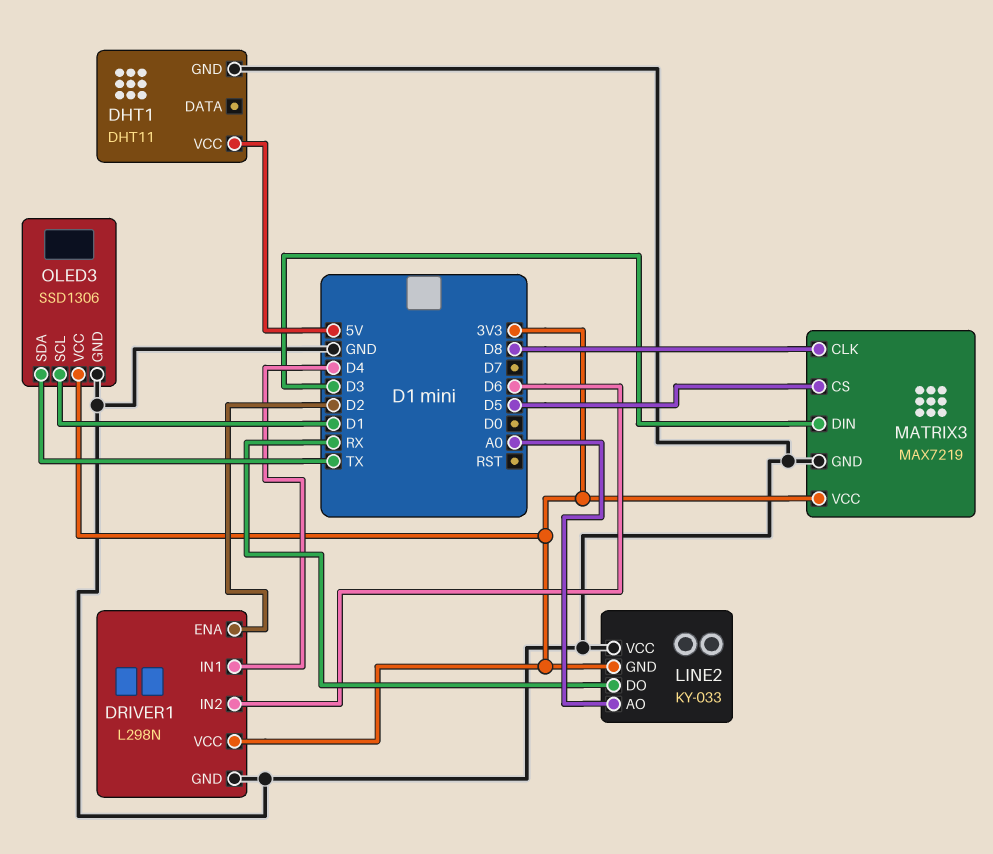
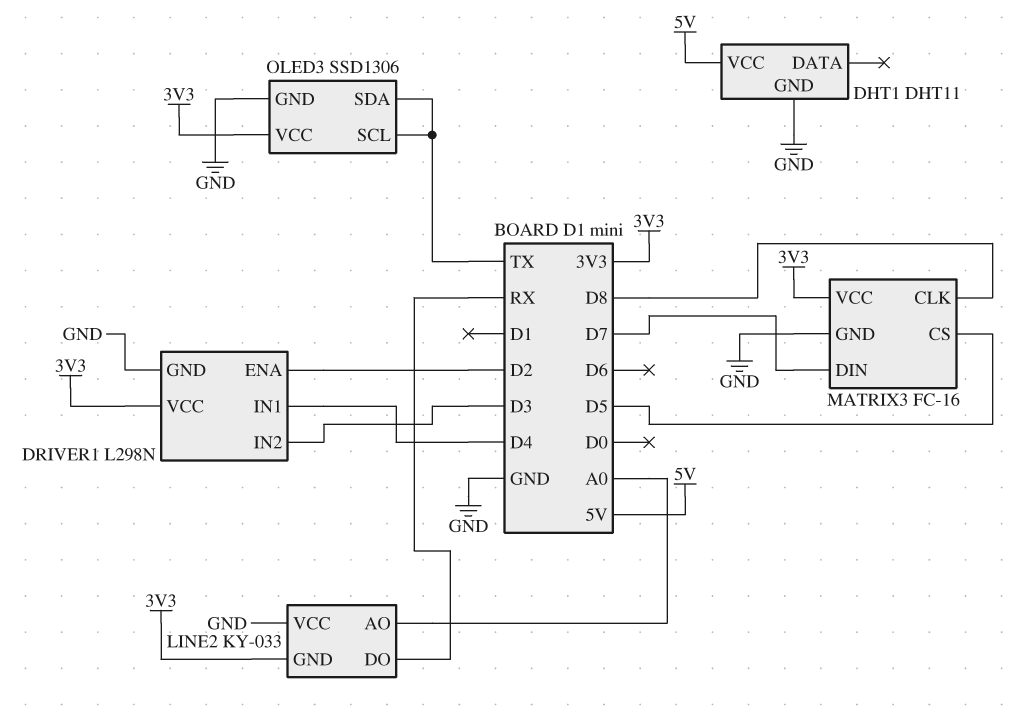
DRIVER1 pin IN2: D6 -> D3
MATRIX3: MAX7219 -> FC-16
MATRIX3 pin DIN: D3 -> D7
OLED3 pin SCL: D1 -> TX

